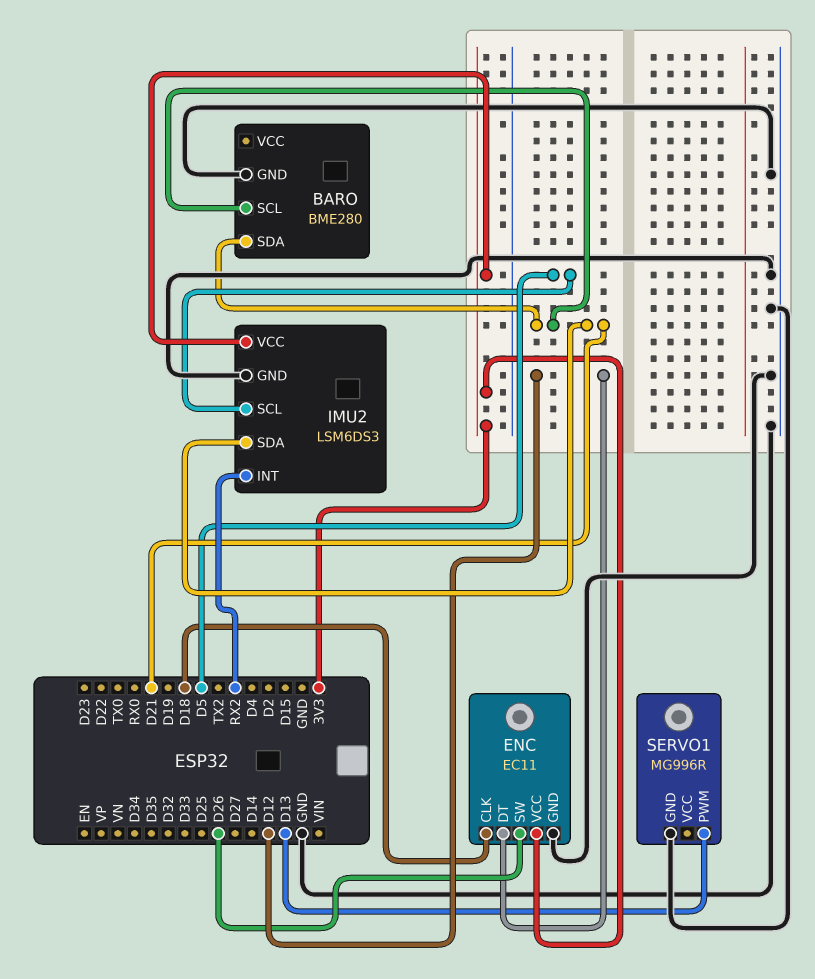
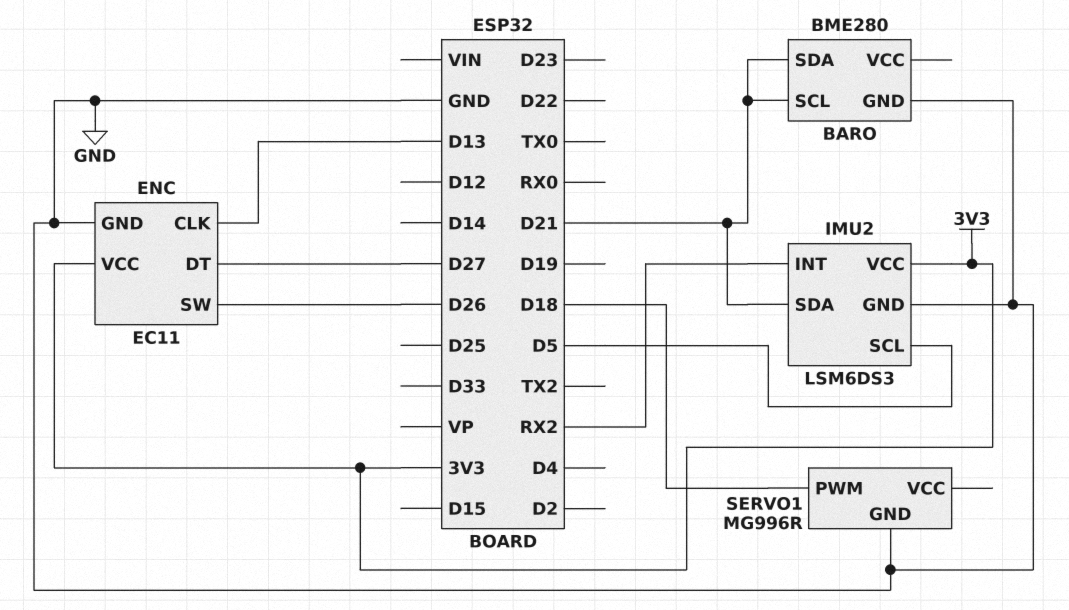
ENC pin CLK: D18 -> D13
ENC pin DT: D12 -> D27
SERVO1 pin PWM: D13 -> D18

